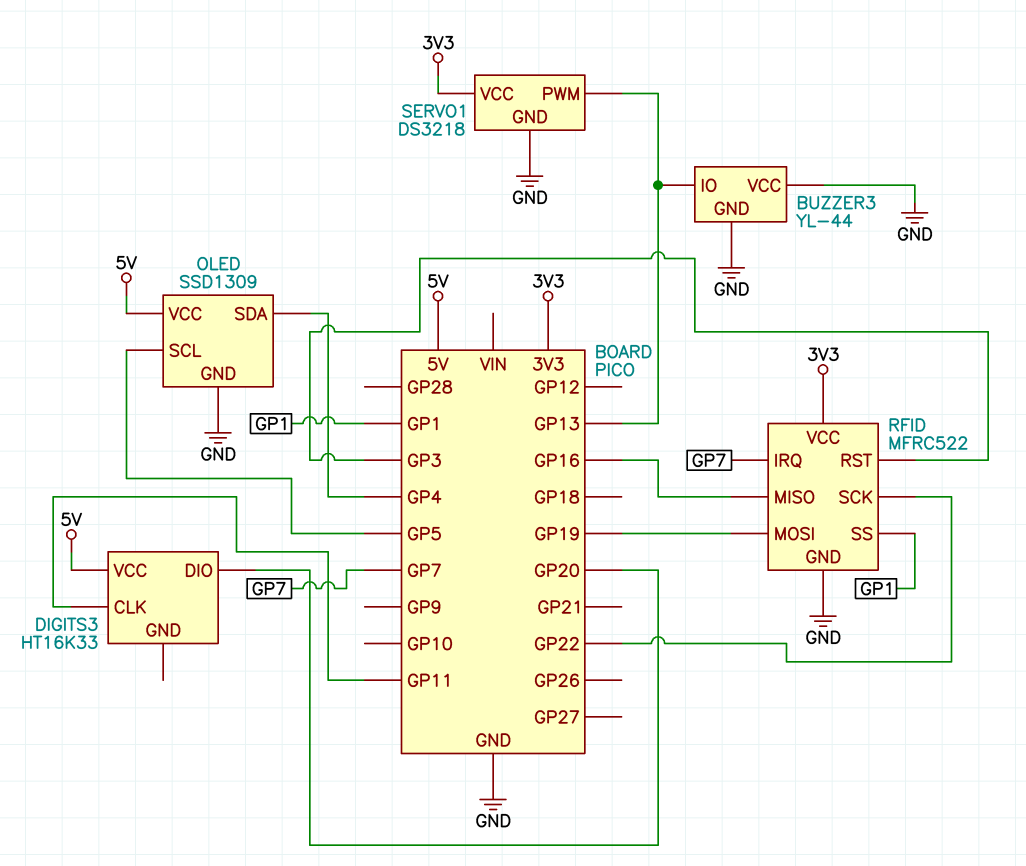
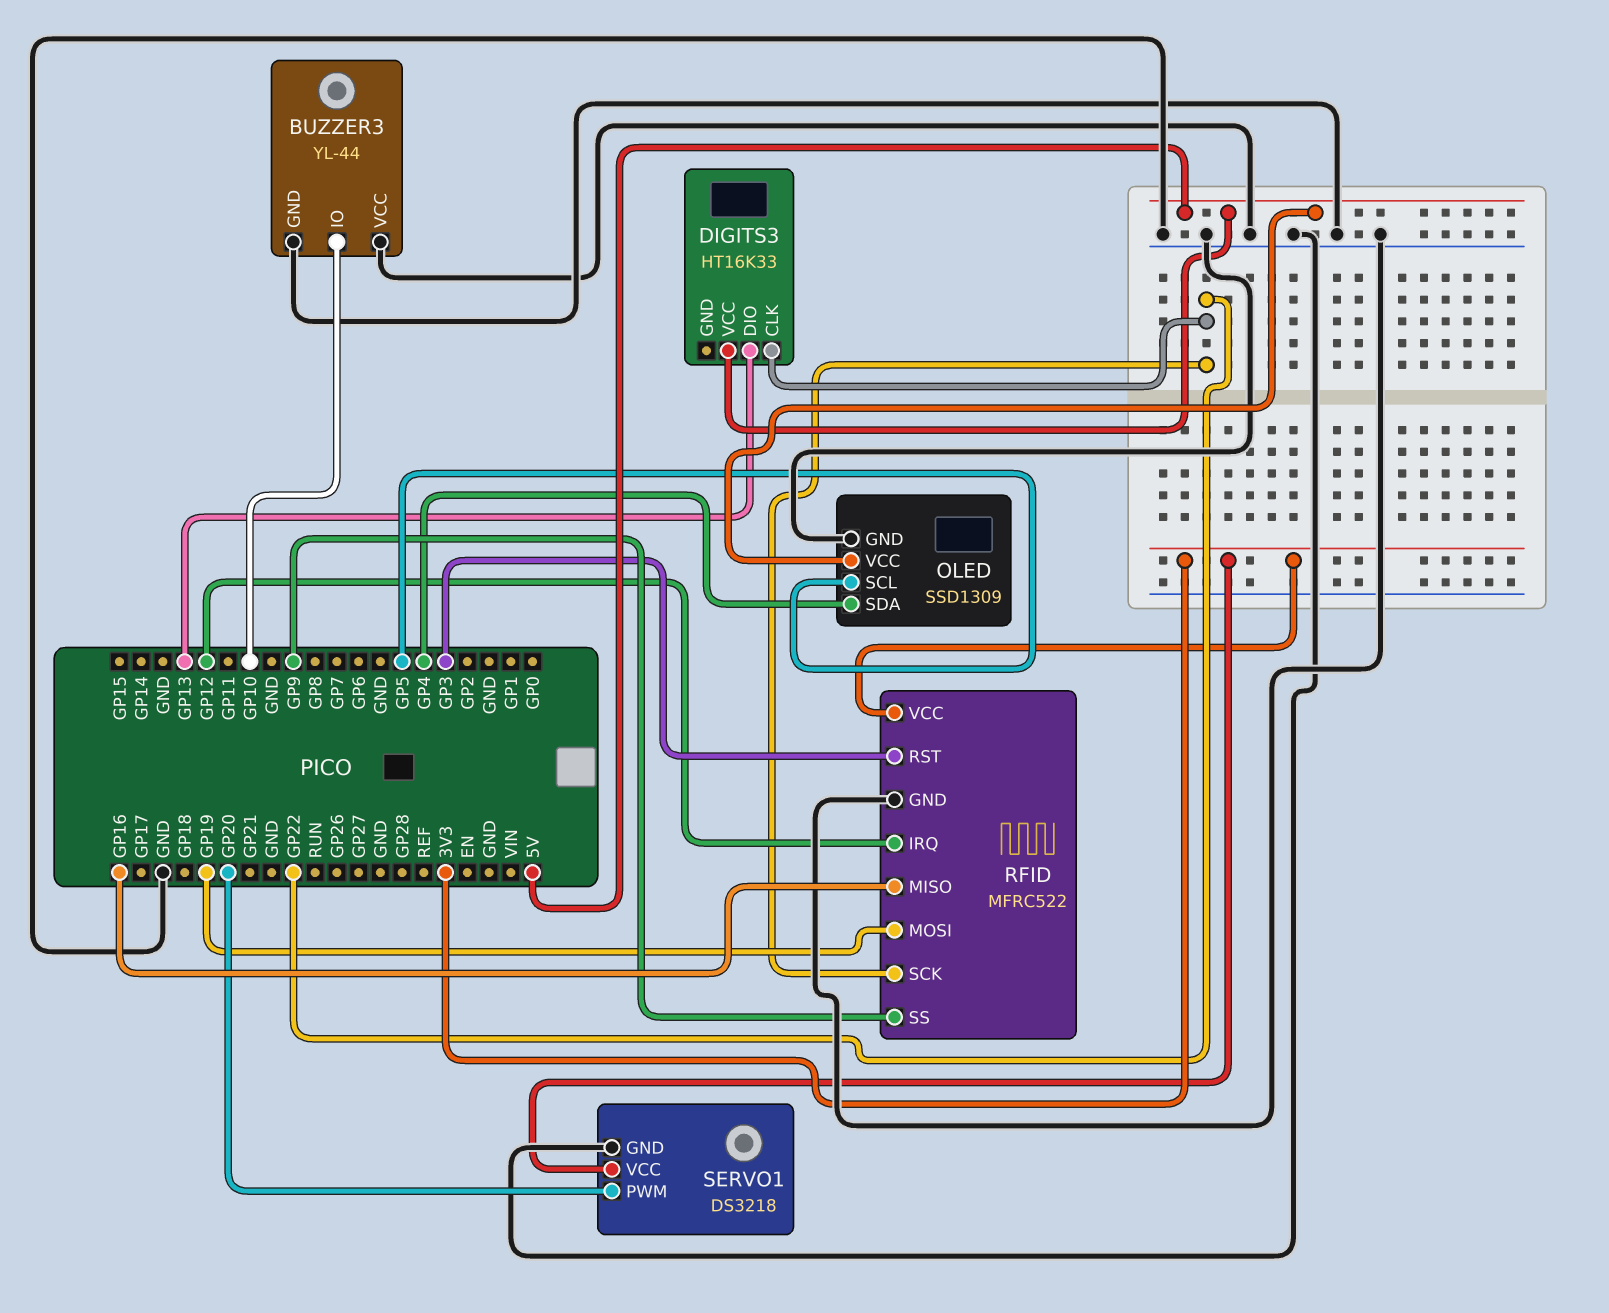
BUZZER3 pin IO: GP13 -> GP10
DIGITS3 pin CLK: GP11 -> GP22
DIGITS3 pin DIO: GP20 -> GP13
RFID pin IRQ: GP7 -> GP12
RFID pin SS: GP1 -> GP9
SERVO1 pin PWM: GP13 -> GP20

